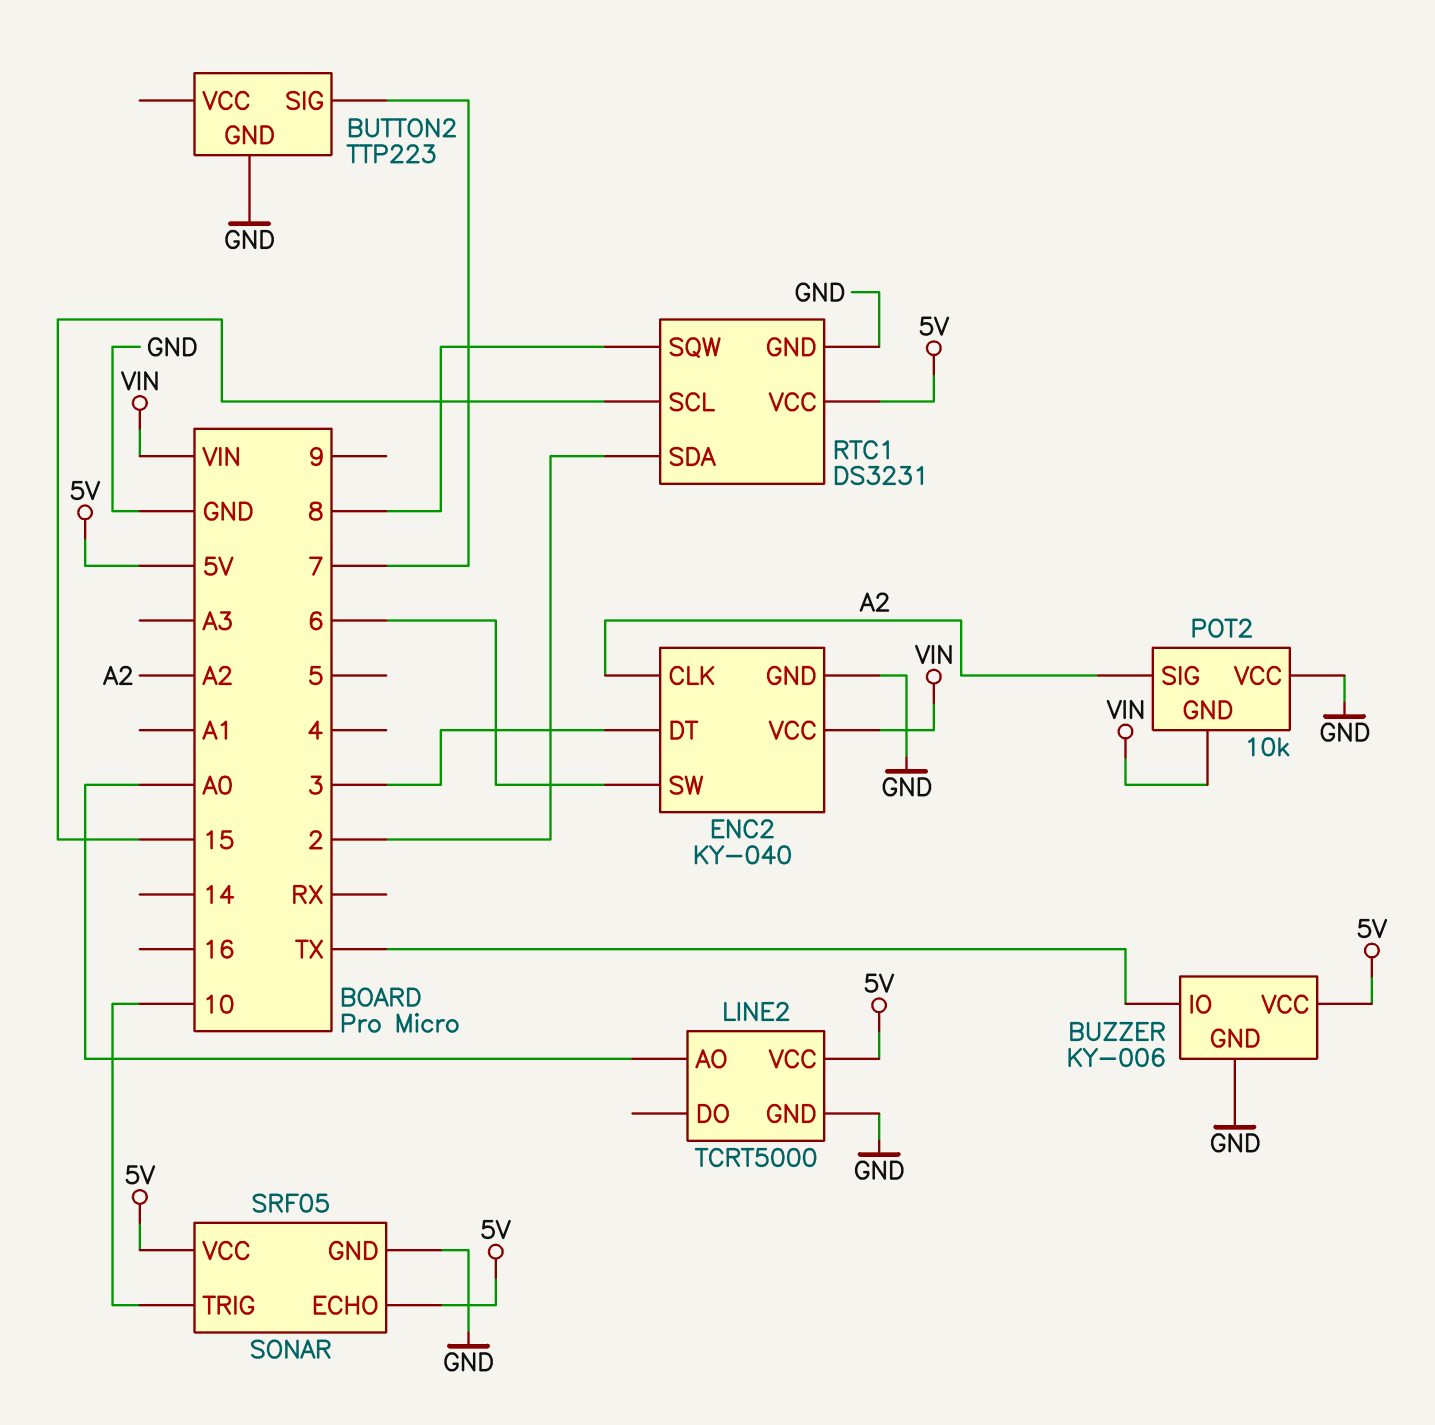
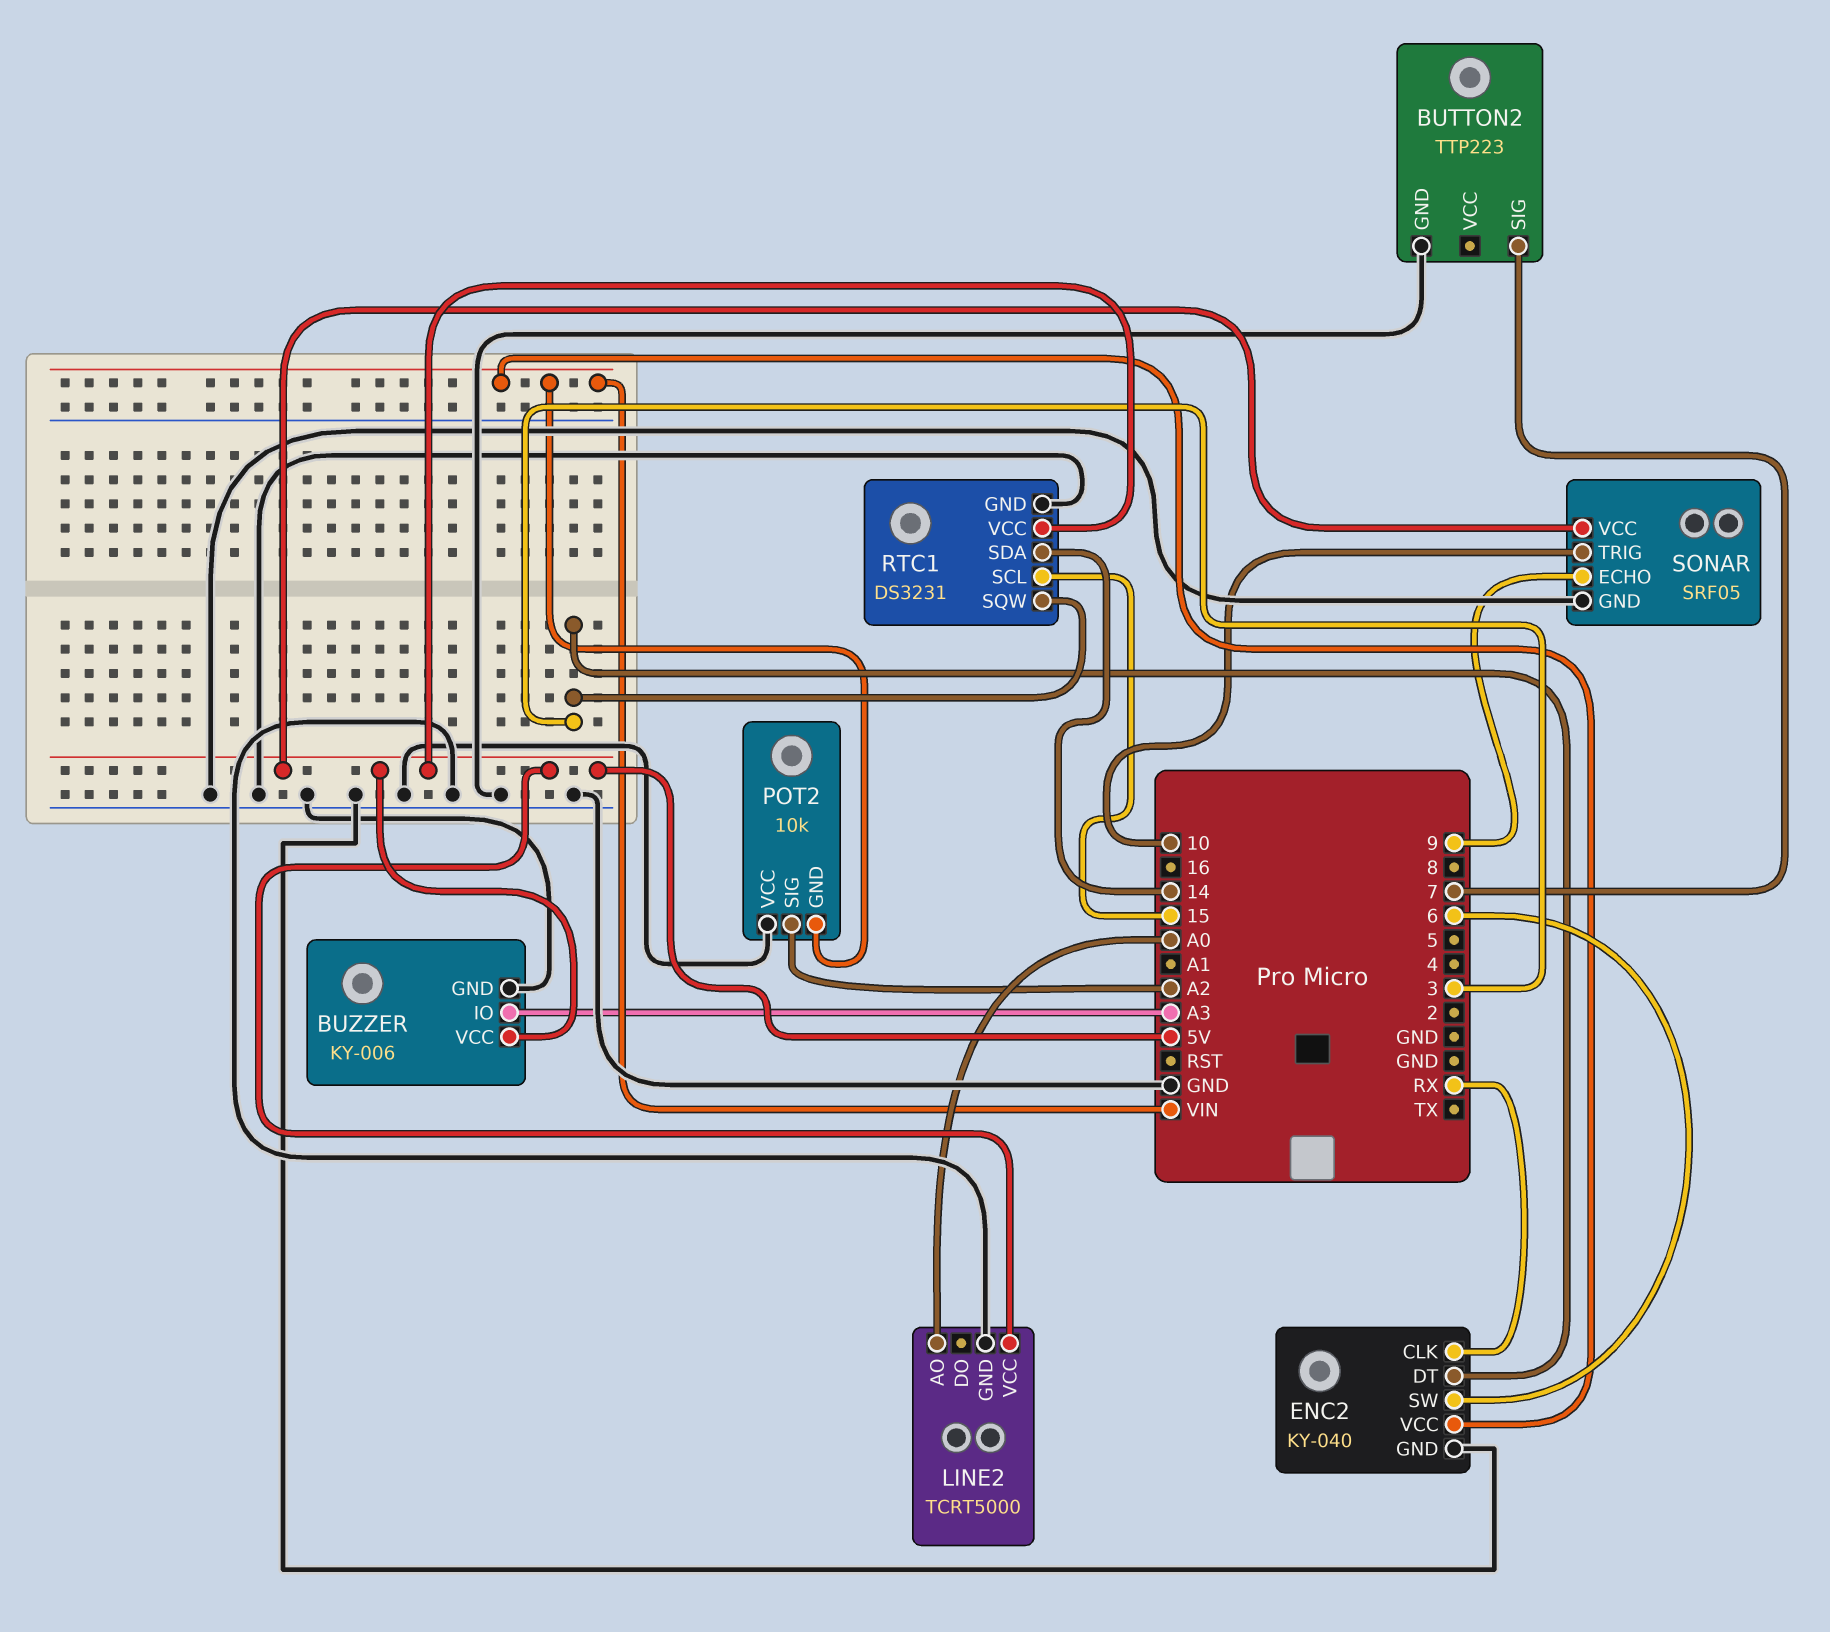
BUZZER pin IO: TX -> A3
ENC2 pin CLK: A2 -> RX
RTC1 pin SDA: 2 -> 14
RTC1 pin SQW: 8 -> 3
SONAR pin ECHO: 5V -> 9

